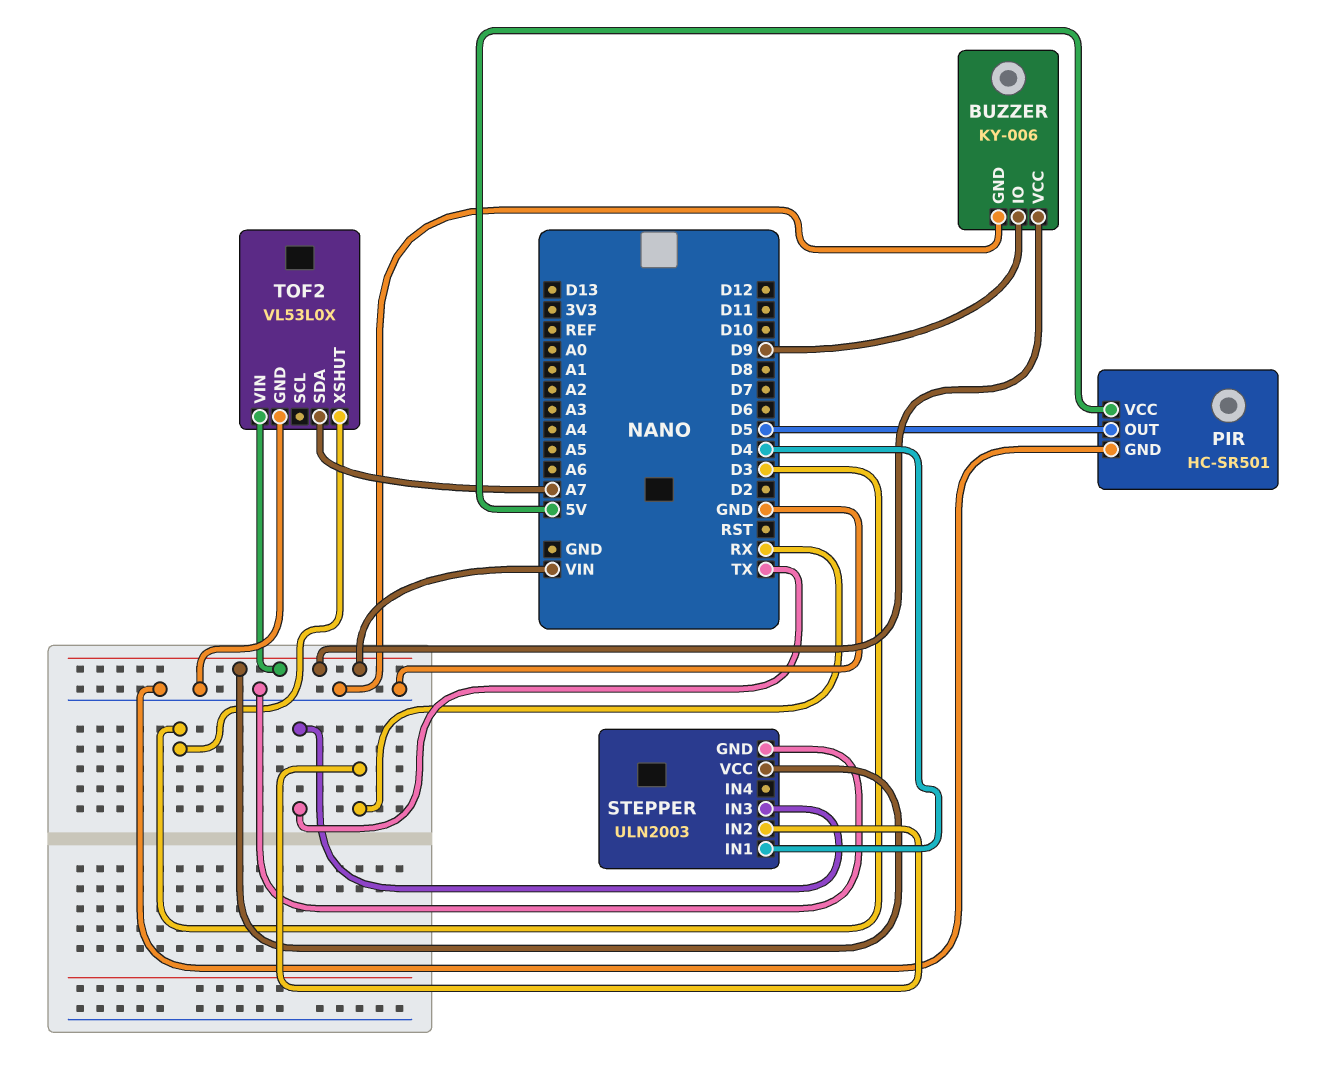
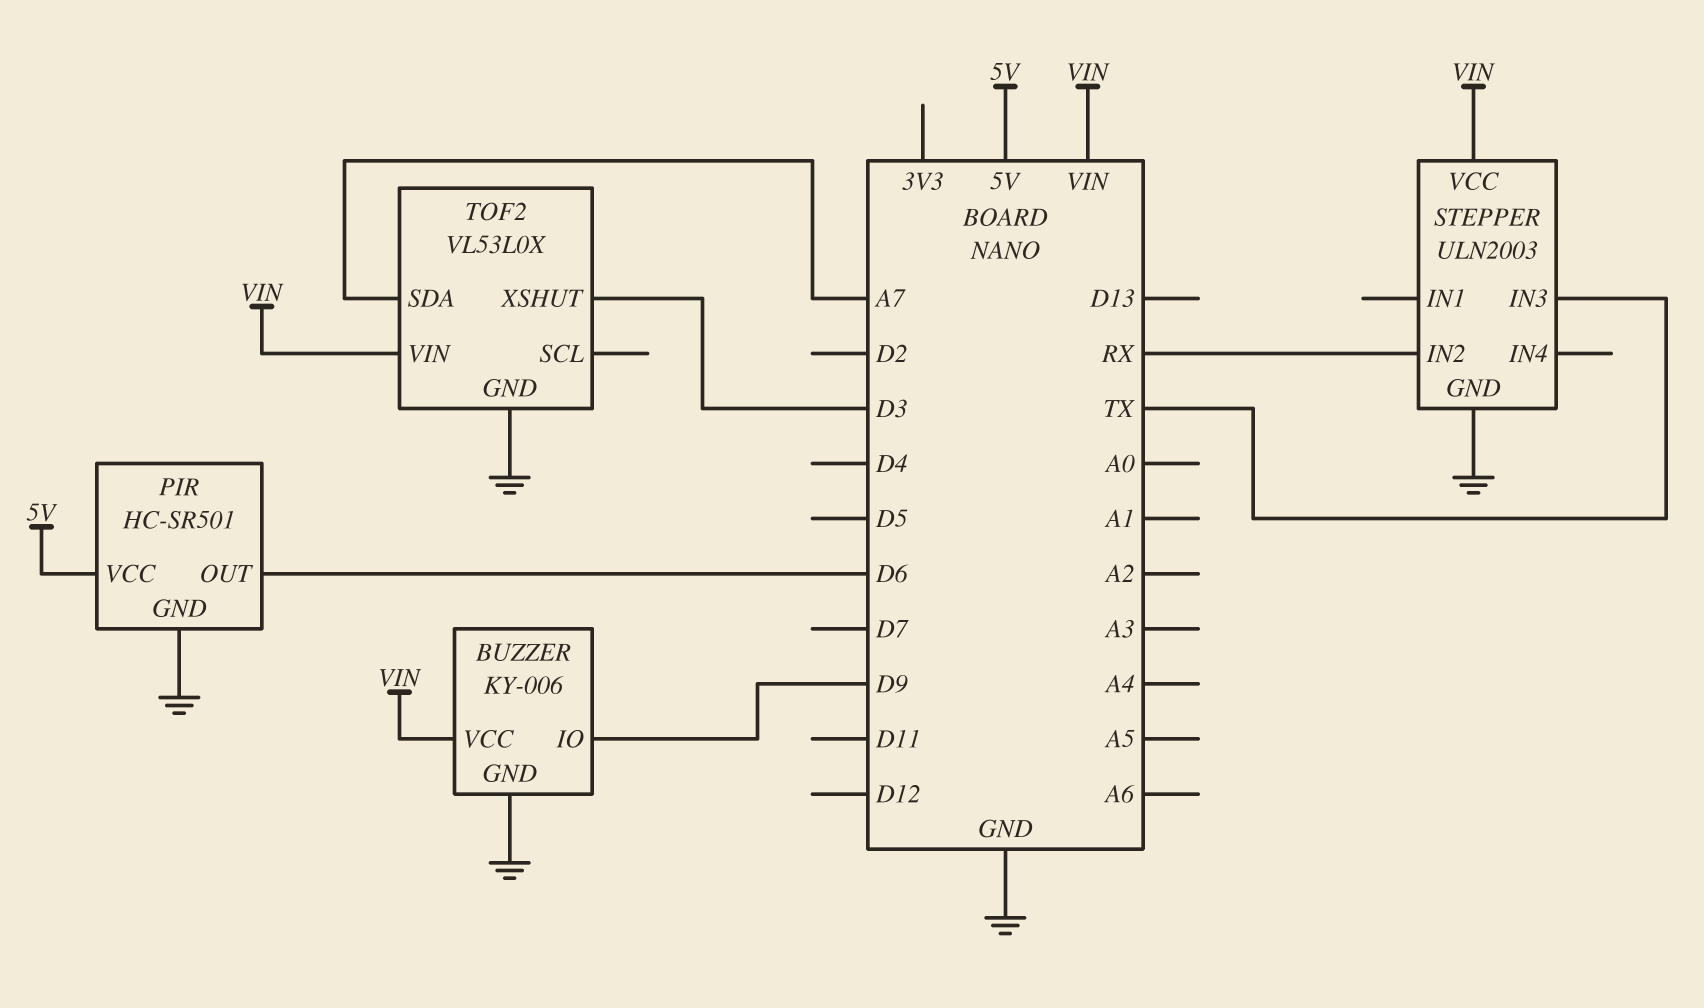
PIR pin OUT: D5 -> D6
STEPPER pin IN1: D4 -> none

